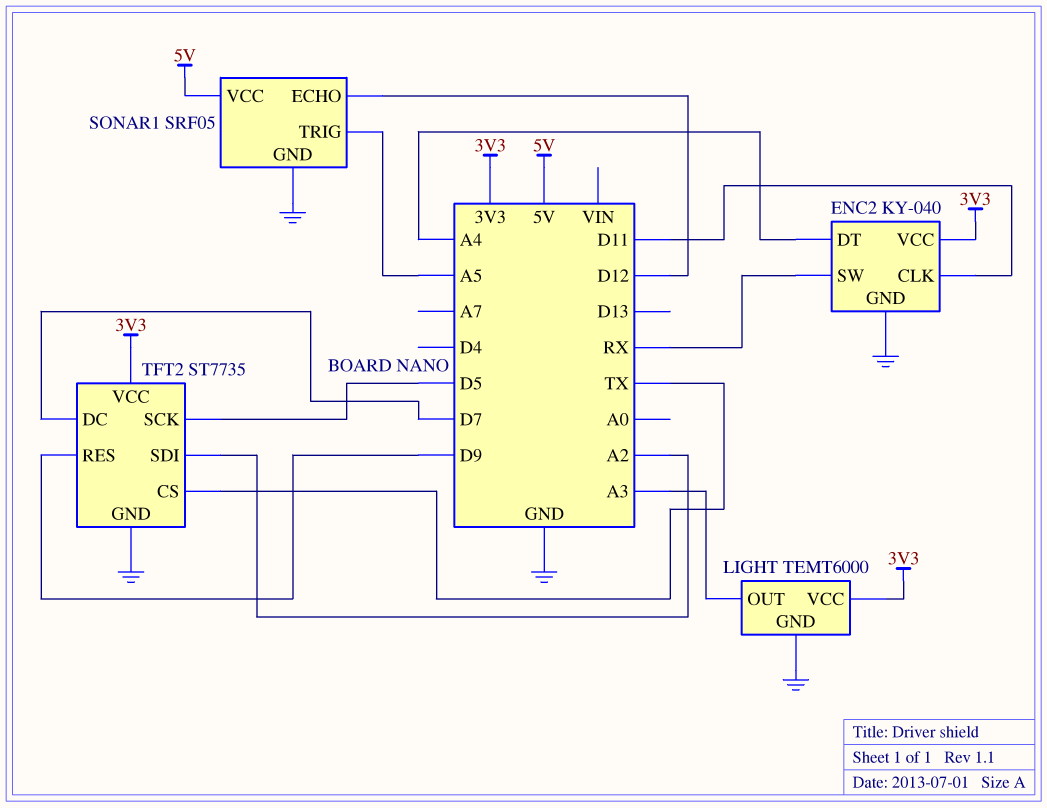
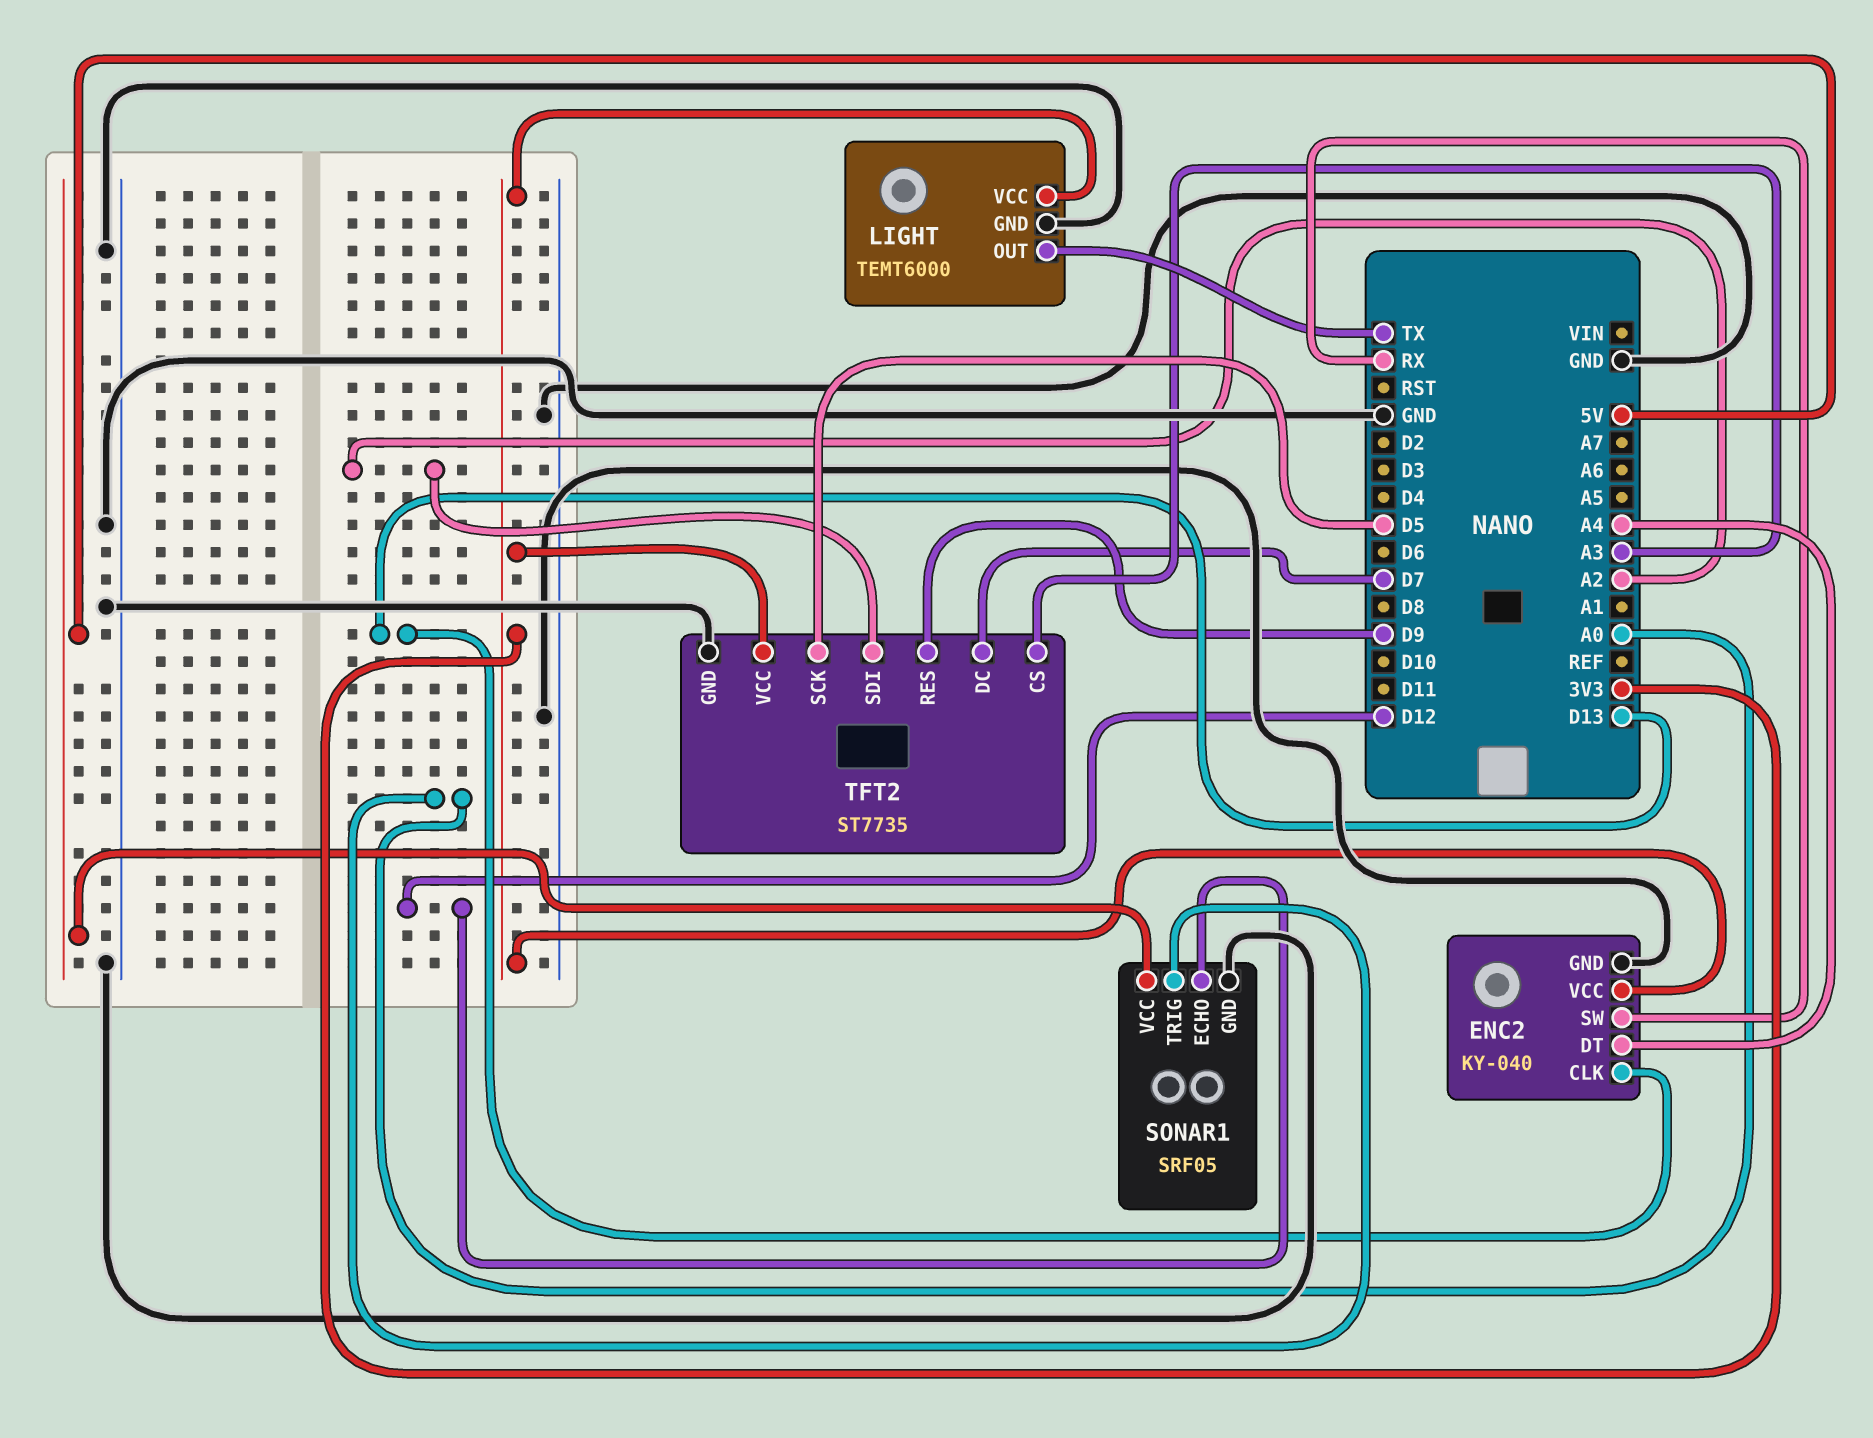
ENC2 pin CLK: D11 -> D13
LIGHT pin OUT: A3 -> TX
SONAR1 pin TRIG: A5 -> A0
TFT2 pin CS: TX -> A3

